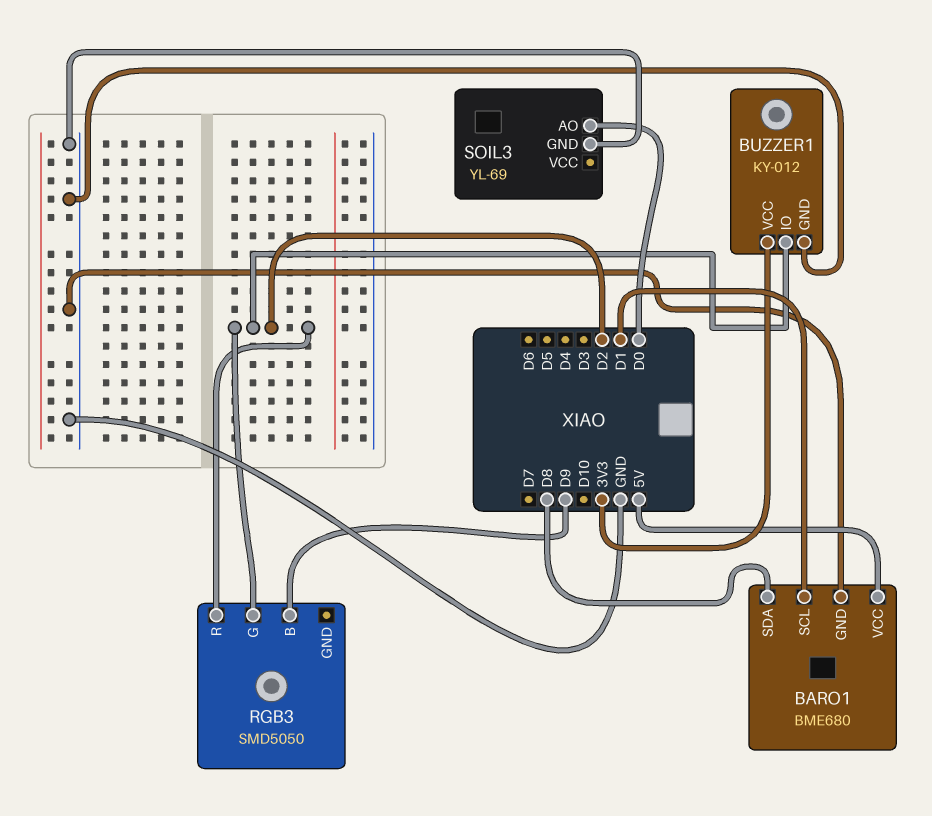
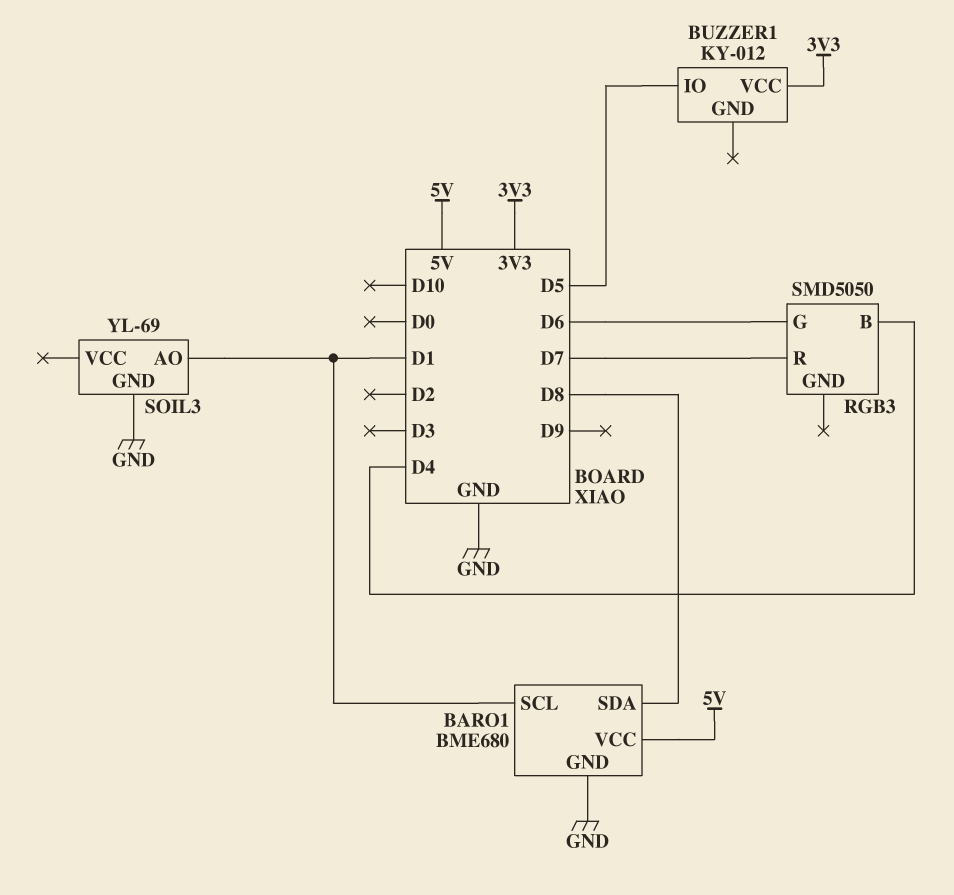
BUZZER1 pin GND: GND -> none
BUZZER1 pin IO: D2 -> D5
RGB3 pin B: D9 -> D4
RGB3 pin G: D2 -> D6
RGB3 pin R: D2 -> D7
SOIL3 pin AO: D0 -> D1

